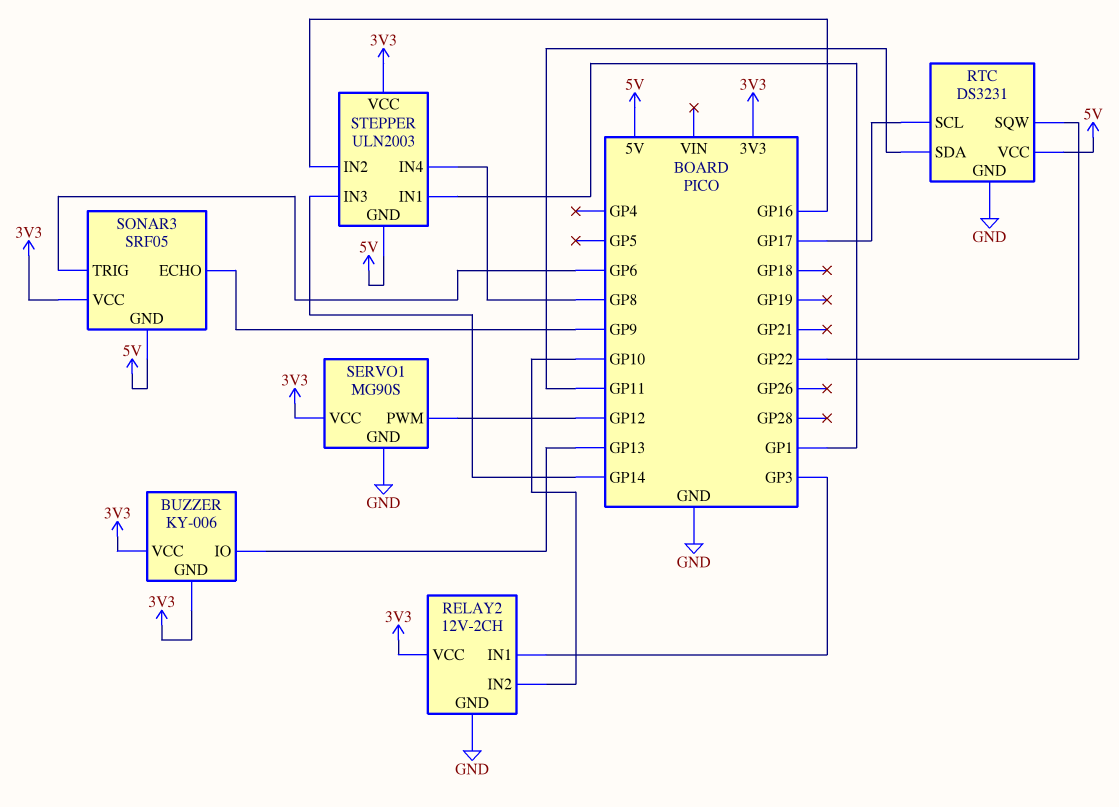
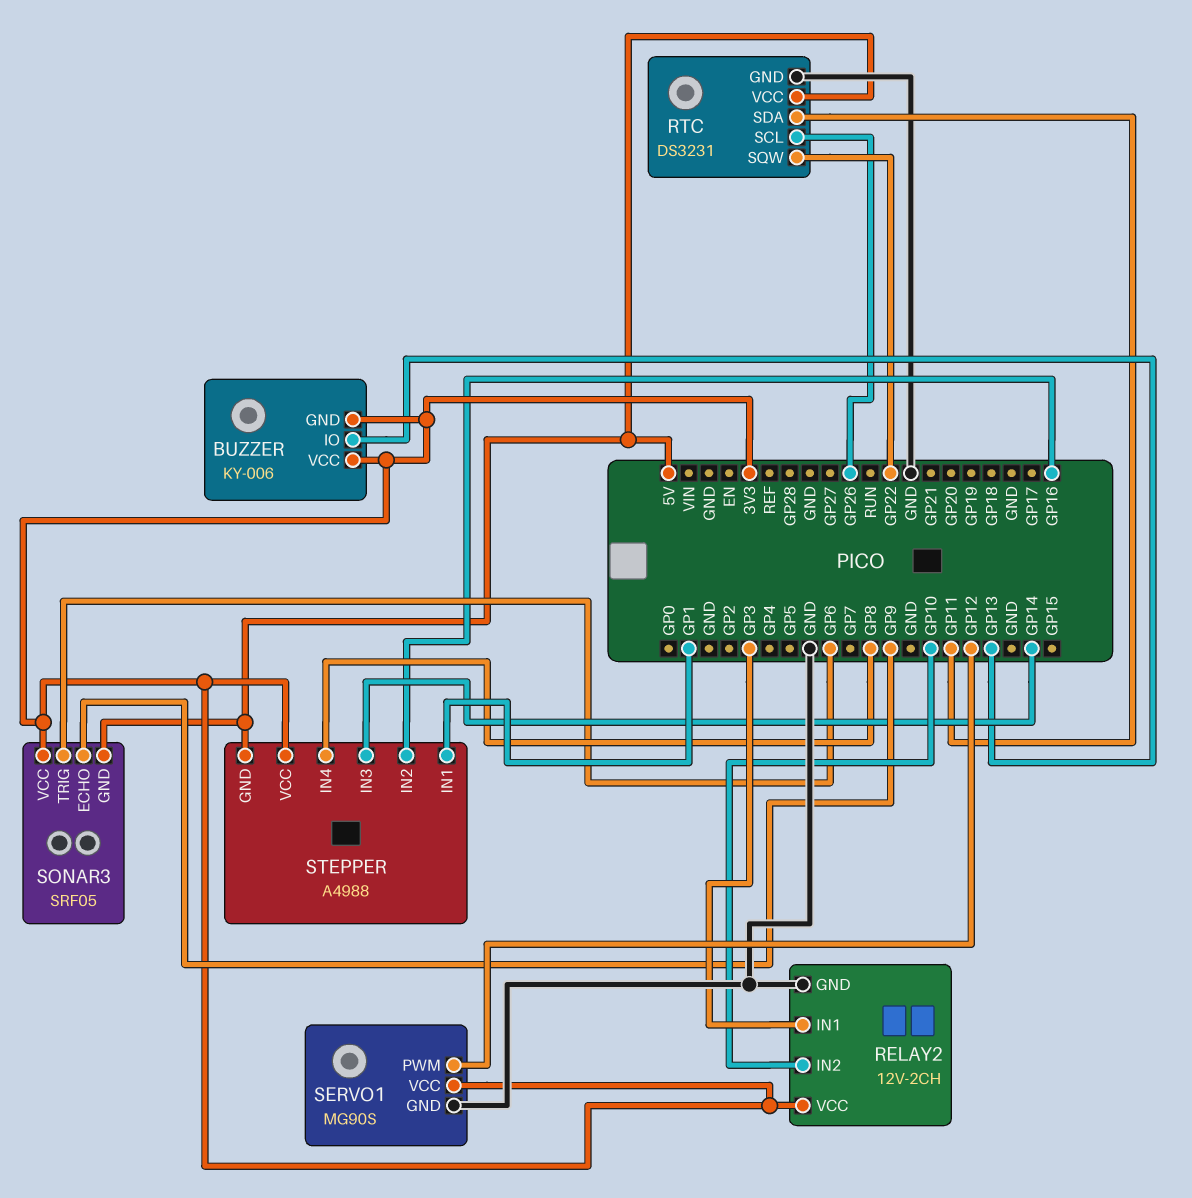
RTC pin SCL: GP17 -> GP26
STEPPER: ULN2003 -> A4988

